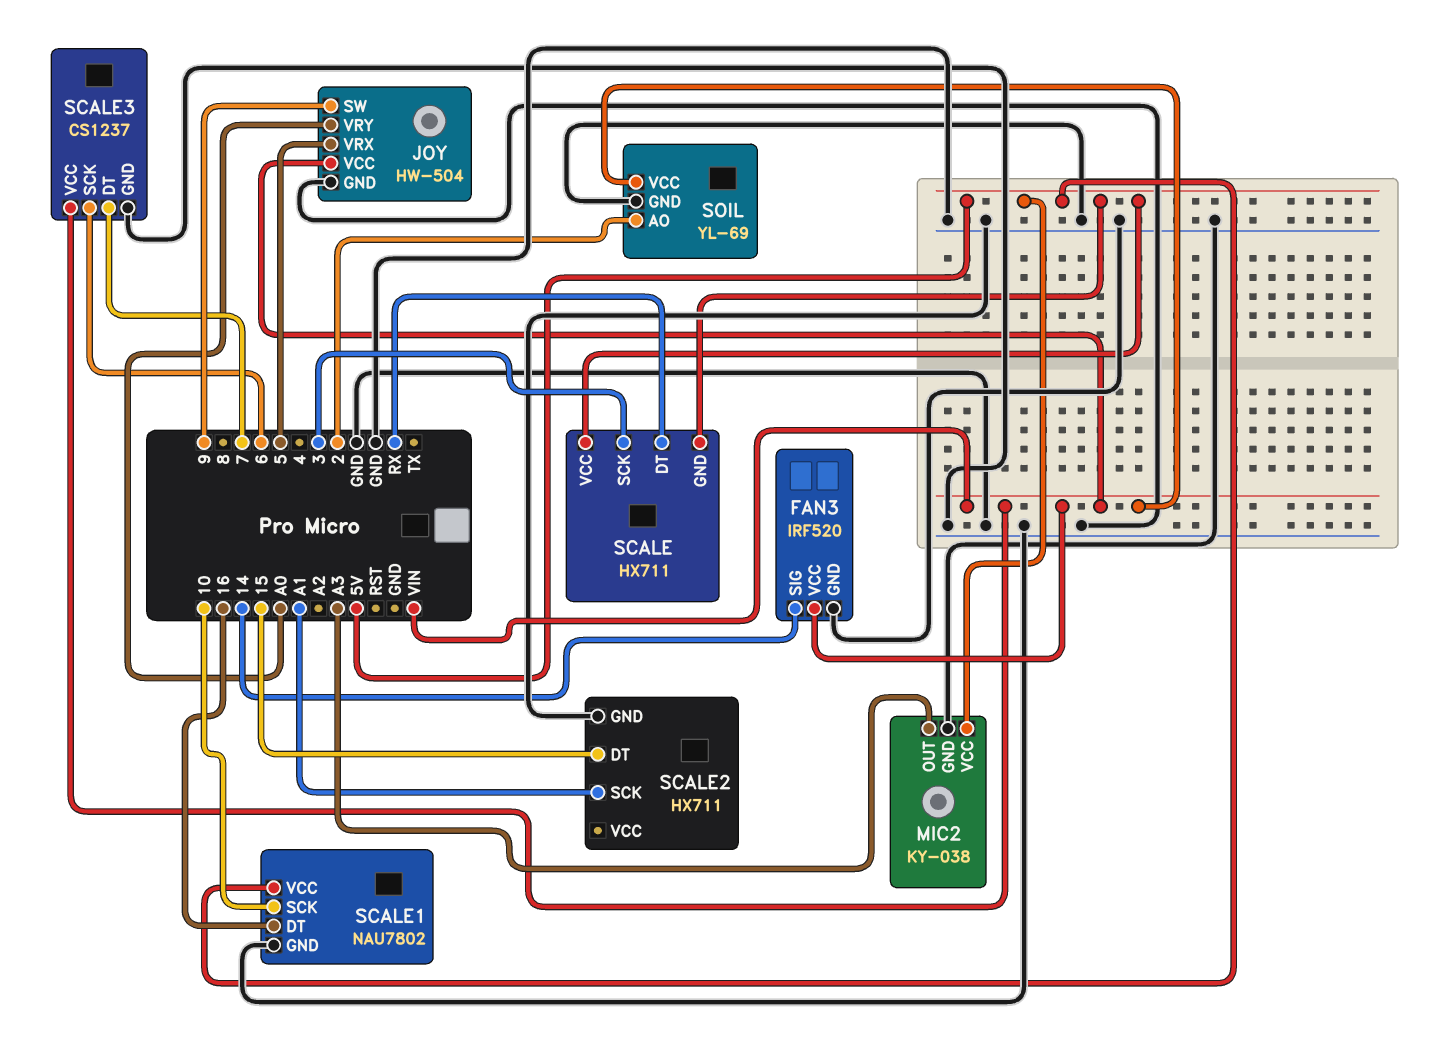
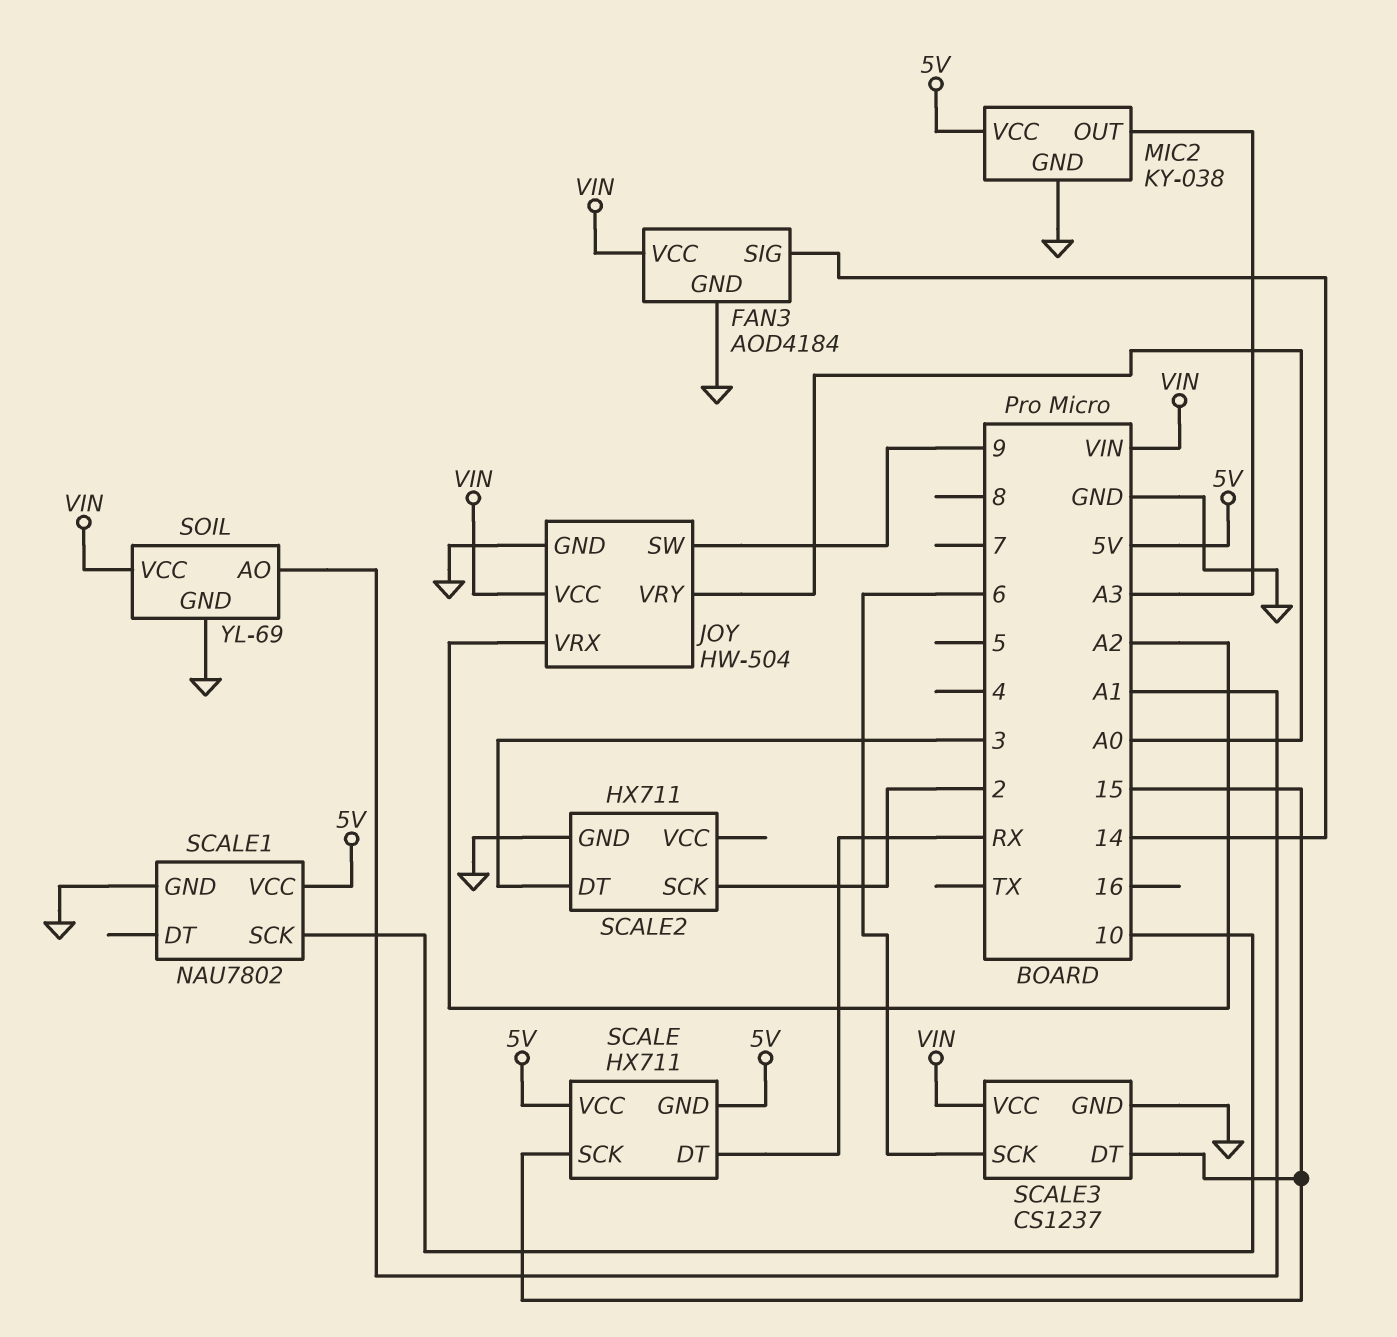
FAN3: IRF520 -> AOD4184
JOY pin VRX: 5 -> A2
SCALE pin SCK: 3 -> 15
SCALE1 pin DT: 16 -> none
SCALE2 pin DT: 15 -> 3
SCALE2 pin SCK: A1 -> 2
SCALE3 pin DT: 7 -> 15
SOIL pin AO: 2 -> A1

